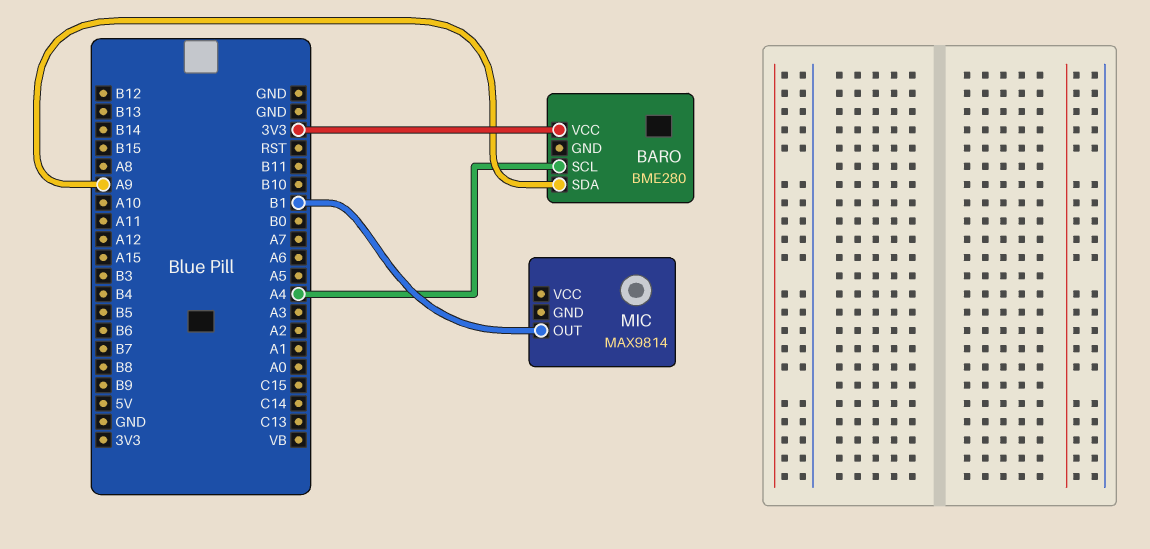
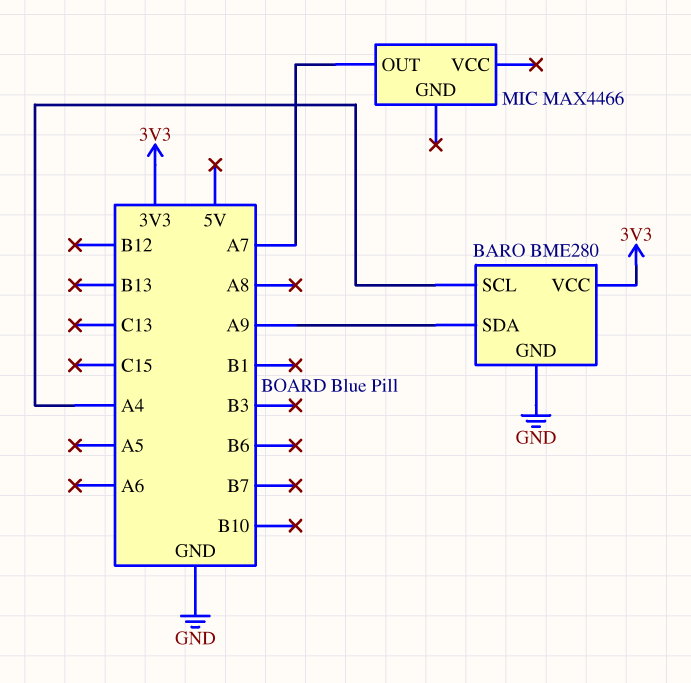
BARO pin GND: none -> GND
MIC: MAX9814 -> MAX4466
MIC pin OUT: B1 -> A7

